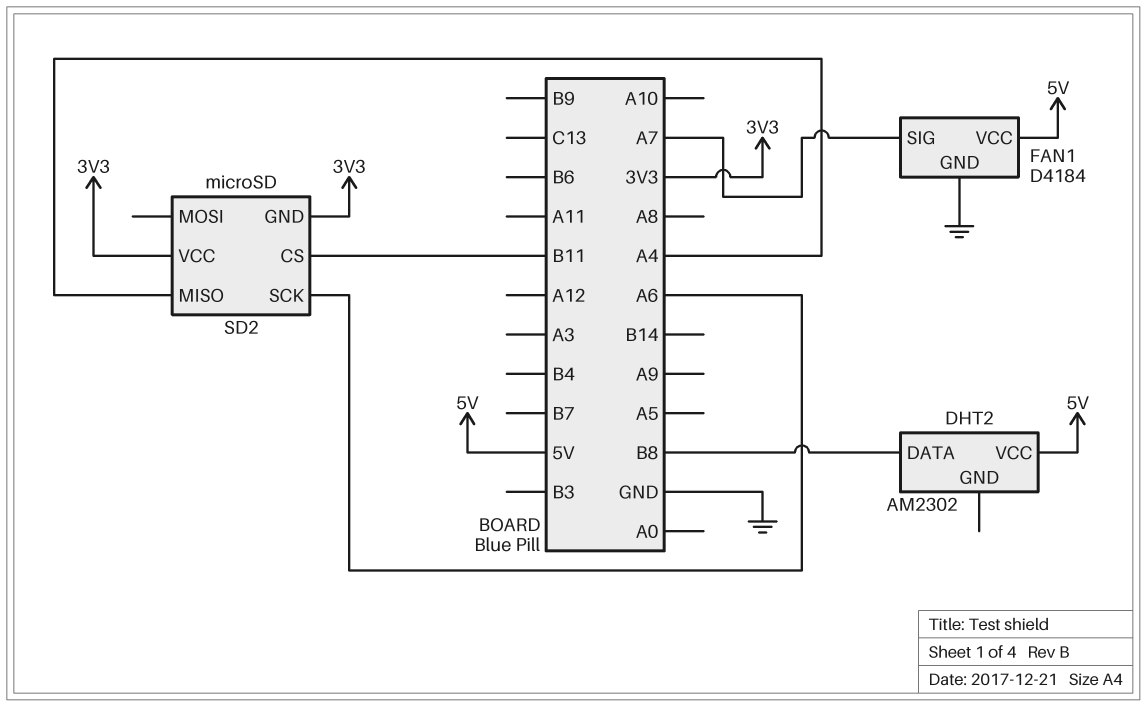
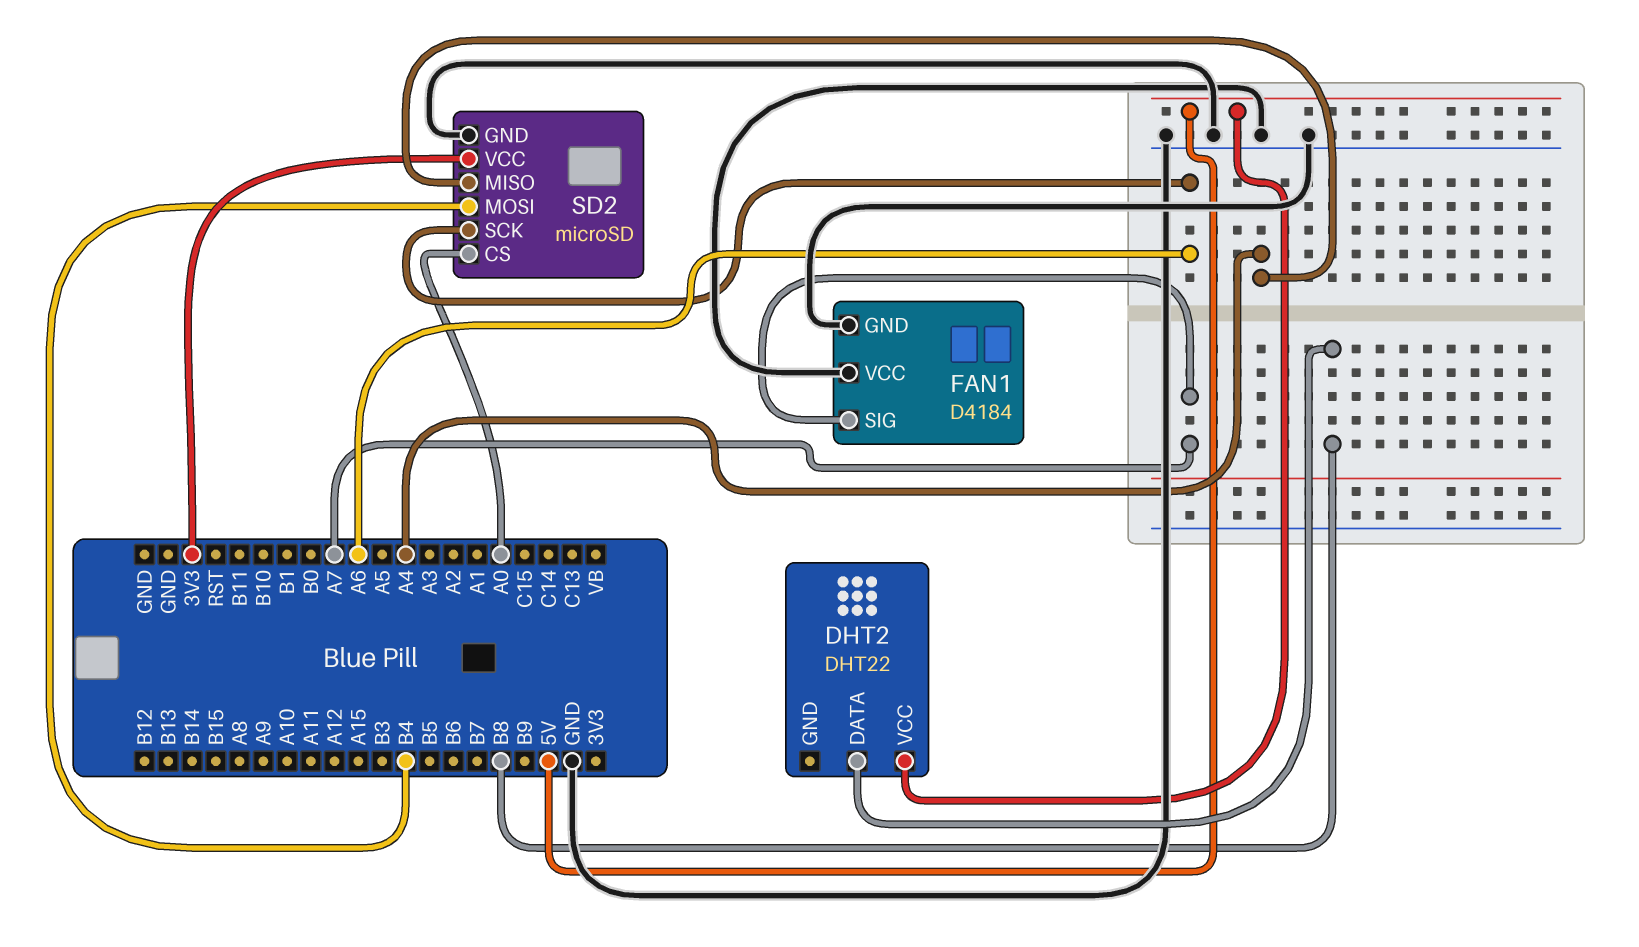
DHT2: AM2302 -> DHT22
FAN1 pin VCC: 5V -> GND
SD2 pin CS: B11 -> A0
SD2 pin GND: 3V3 -> GND
SD2 pin MOSI: none -> B4

